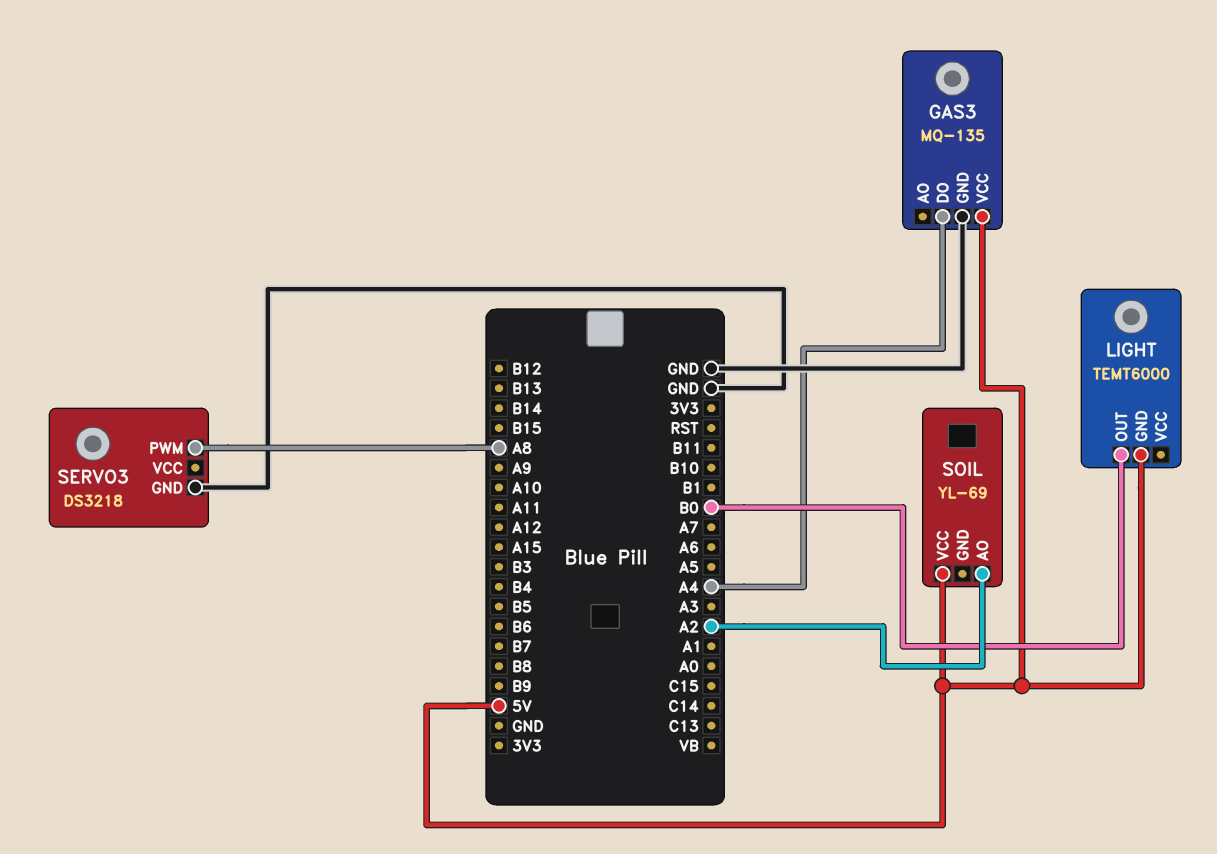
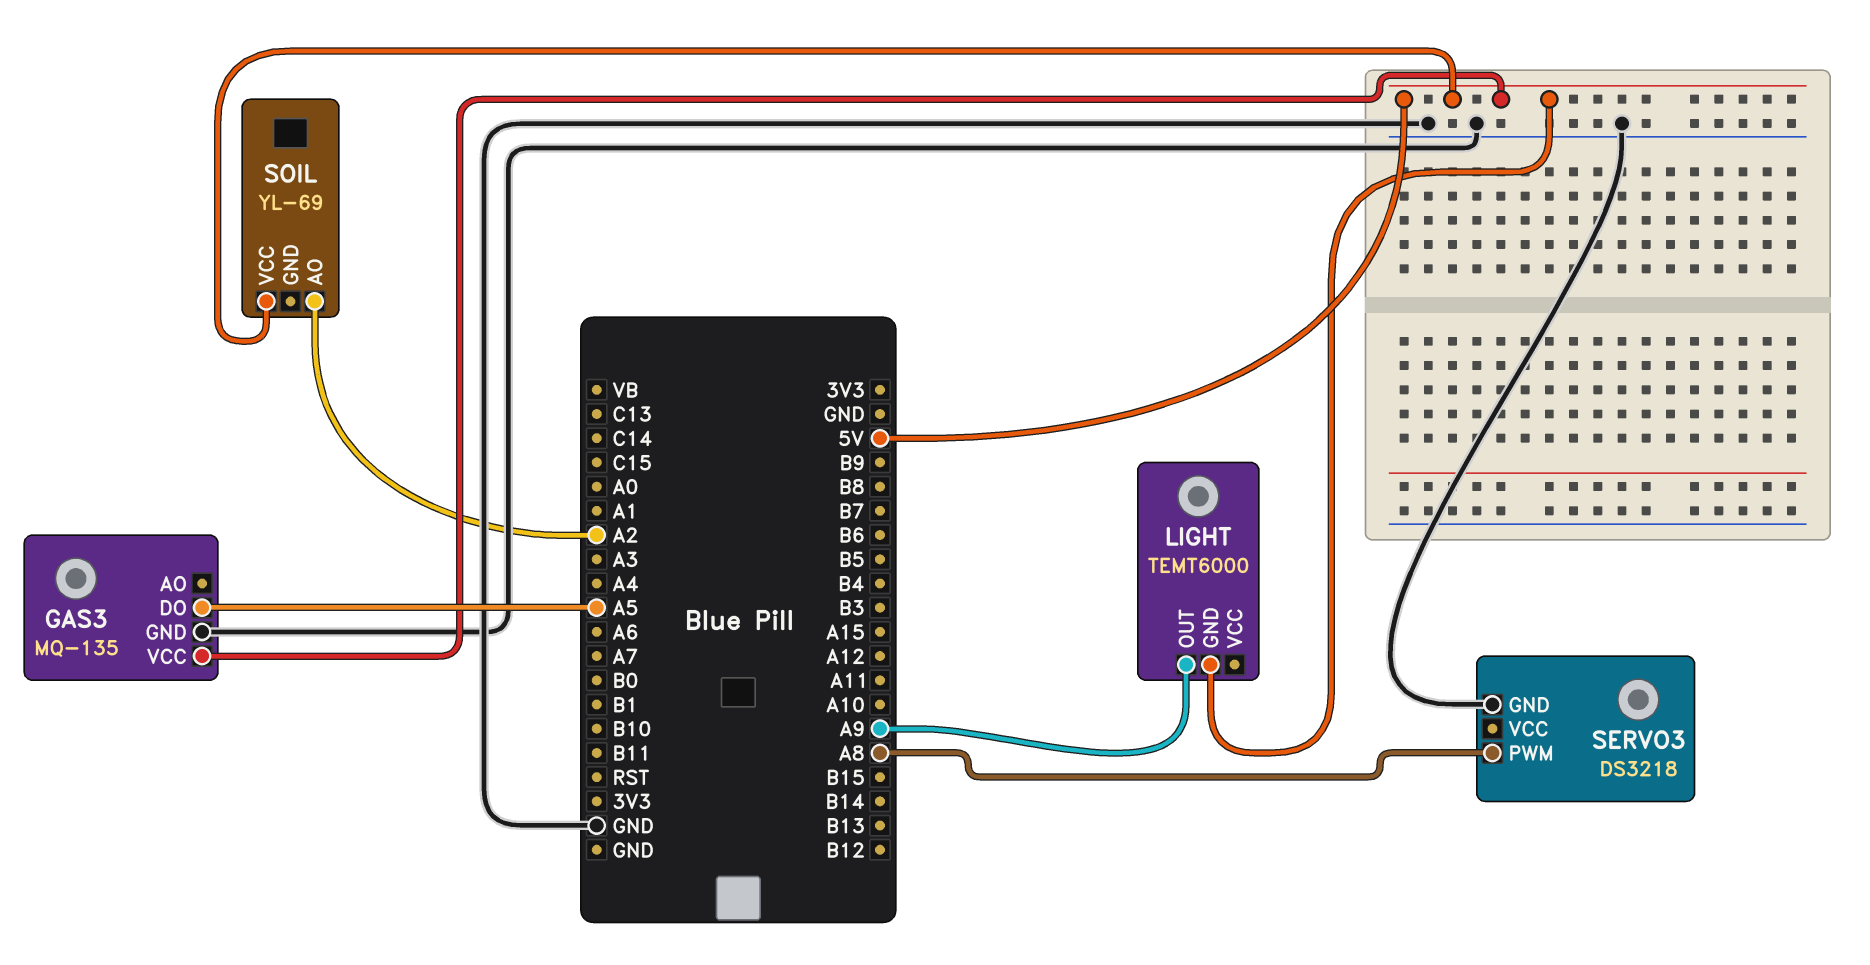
GAS3 pin DO: A4 -> A5
LIGHT pin OUT: B0 -> A9

